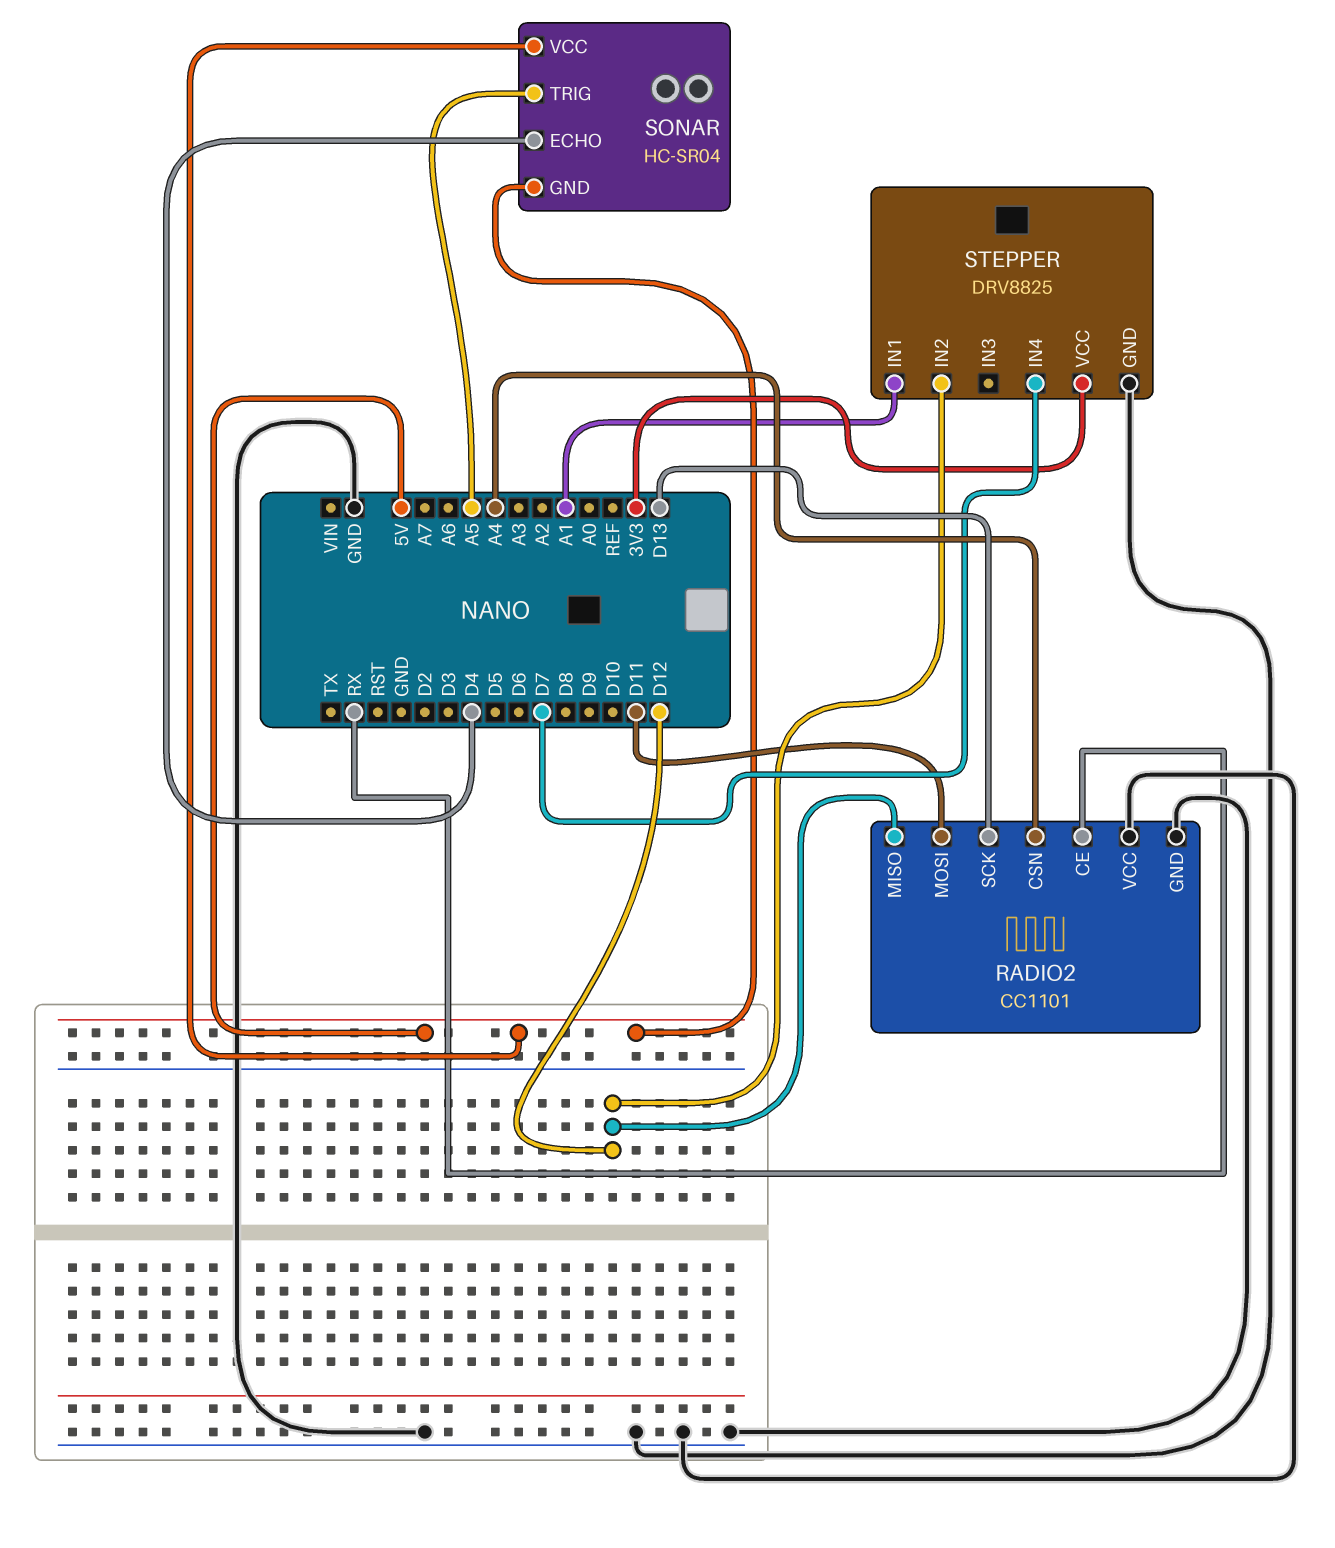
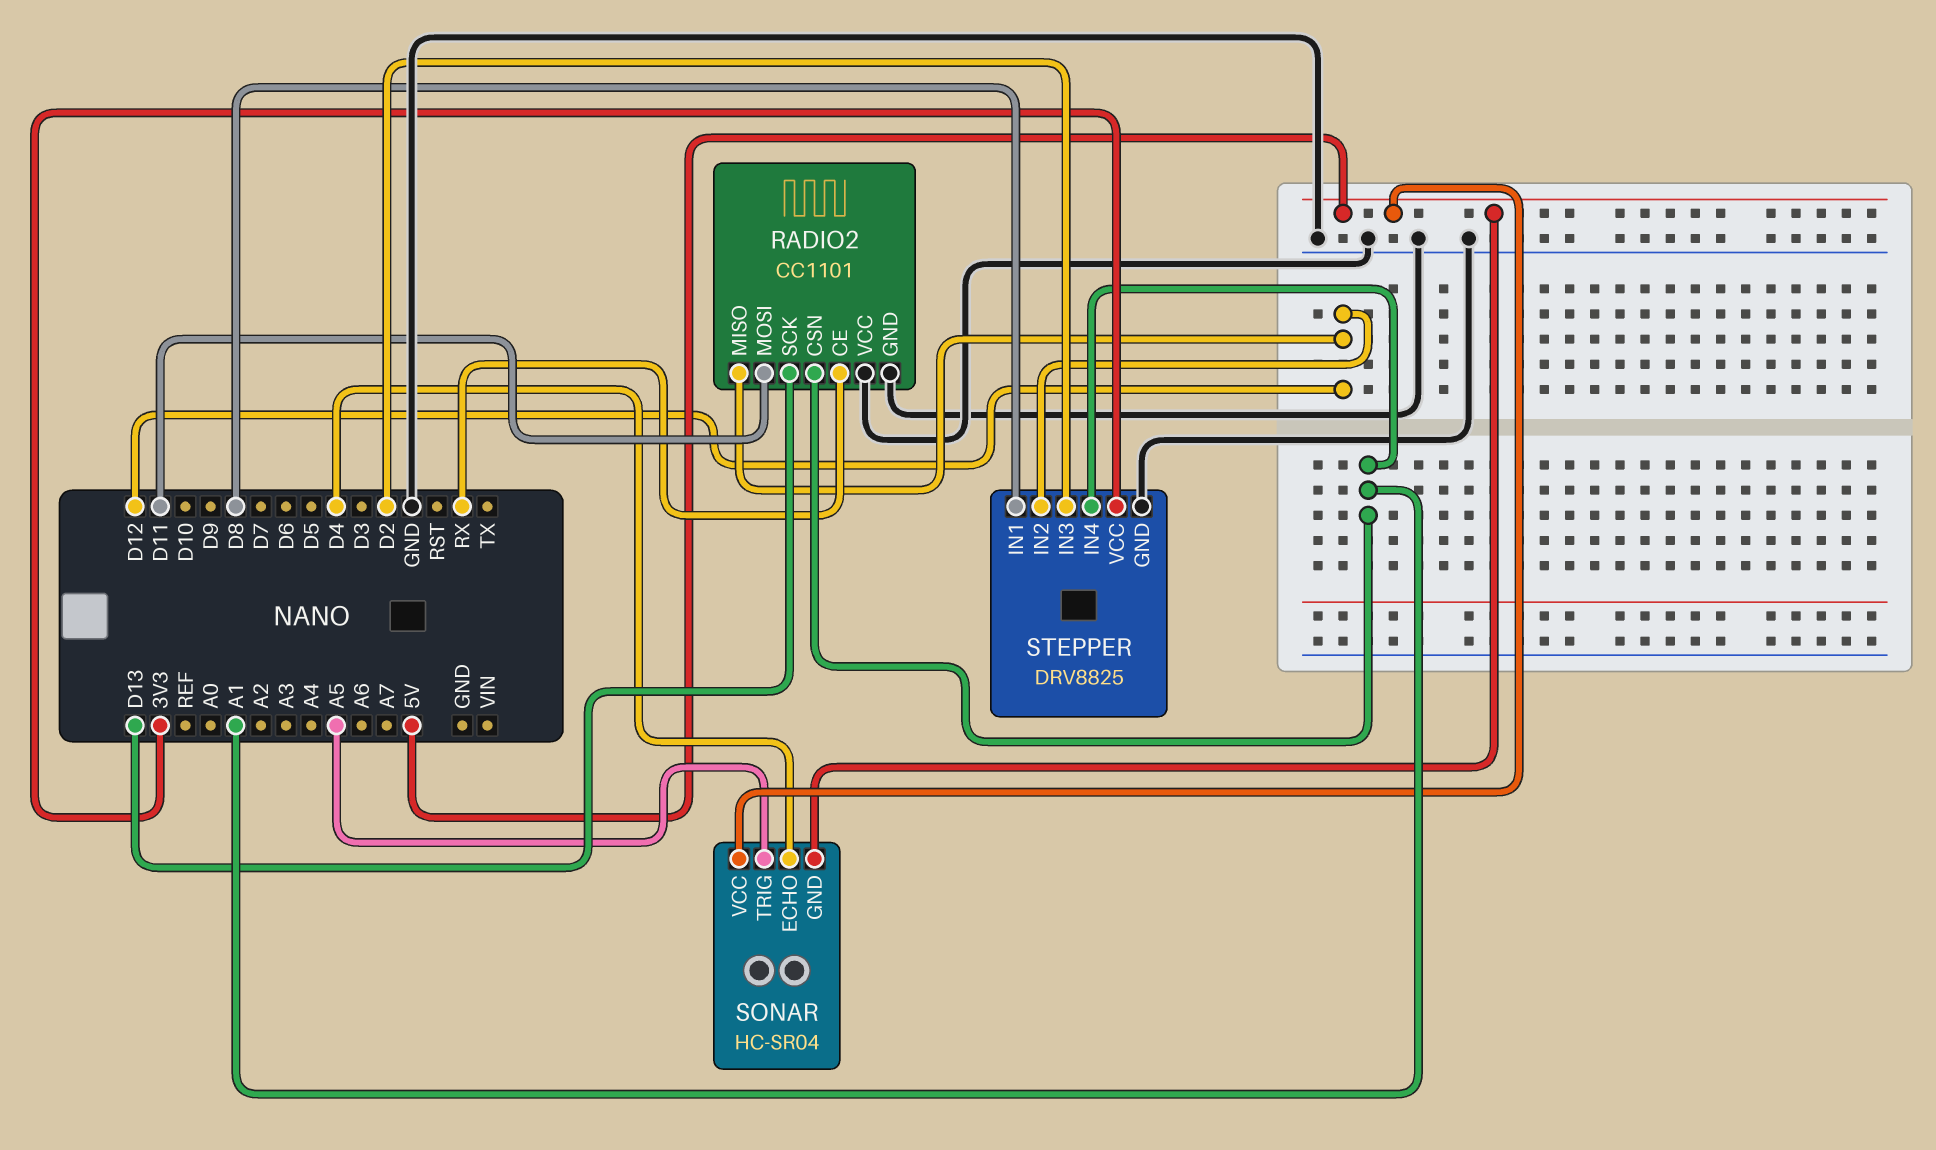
RADIO2 pin CSN: A4 -> A1
STEPPER pin IN1: A1 -> D8
STEPPER pin IN3: none -> D2
STEPPER pin IN4: D7 -> A1

